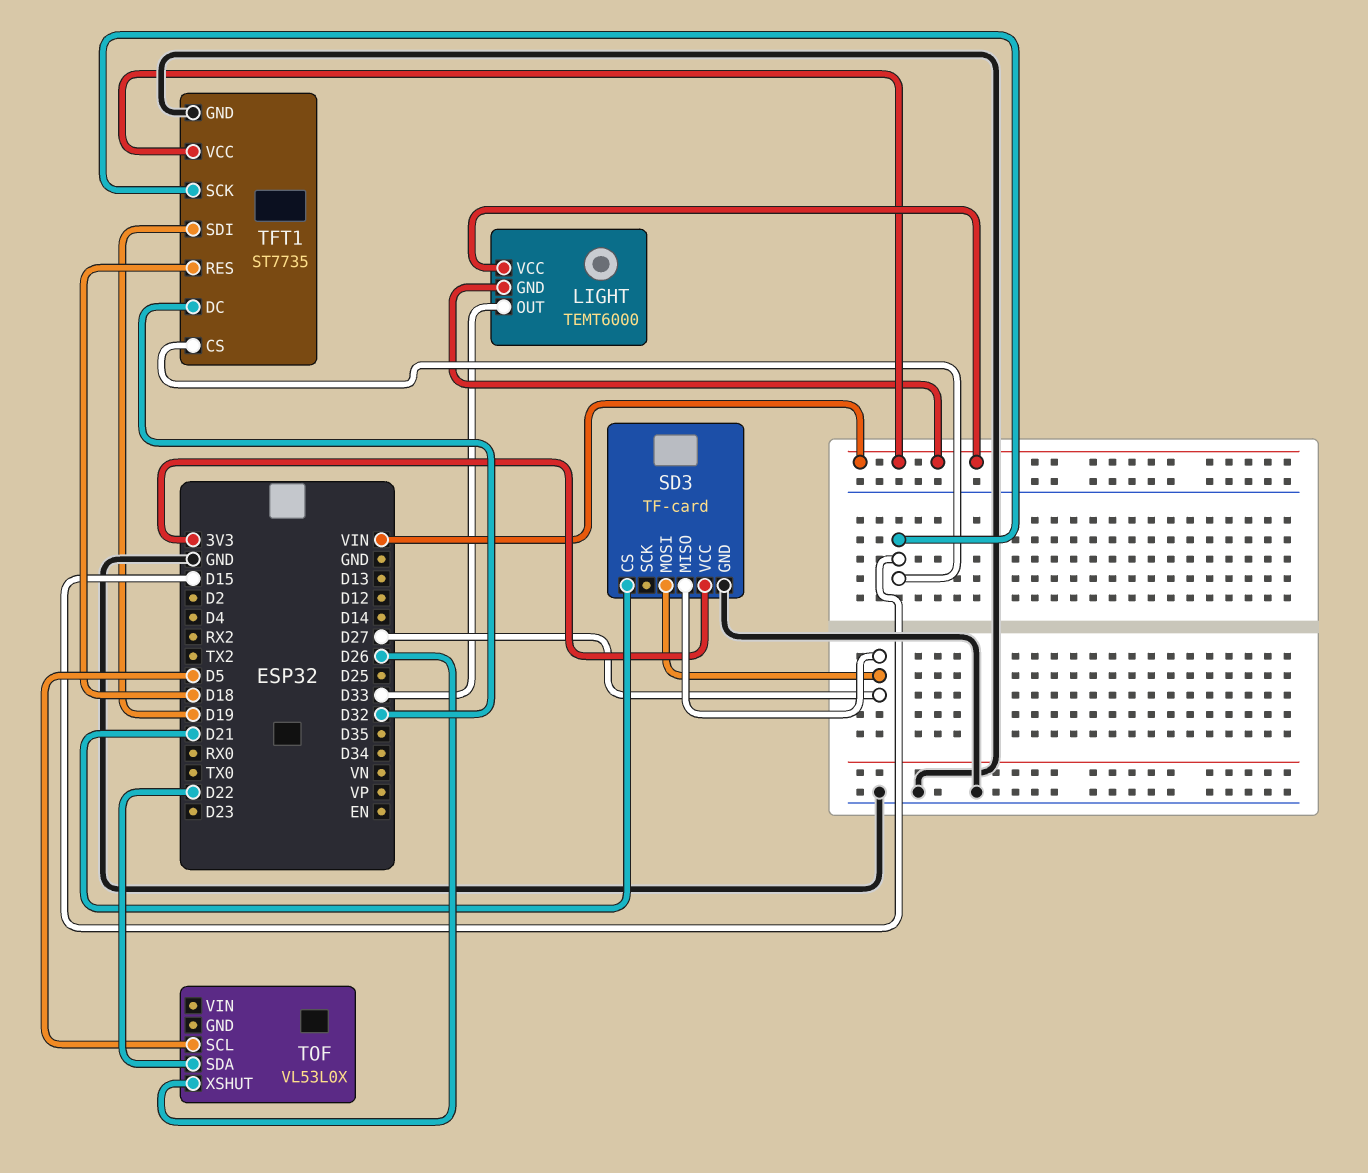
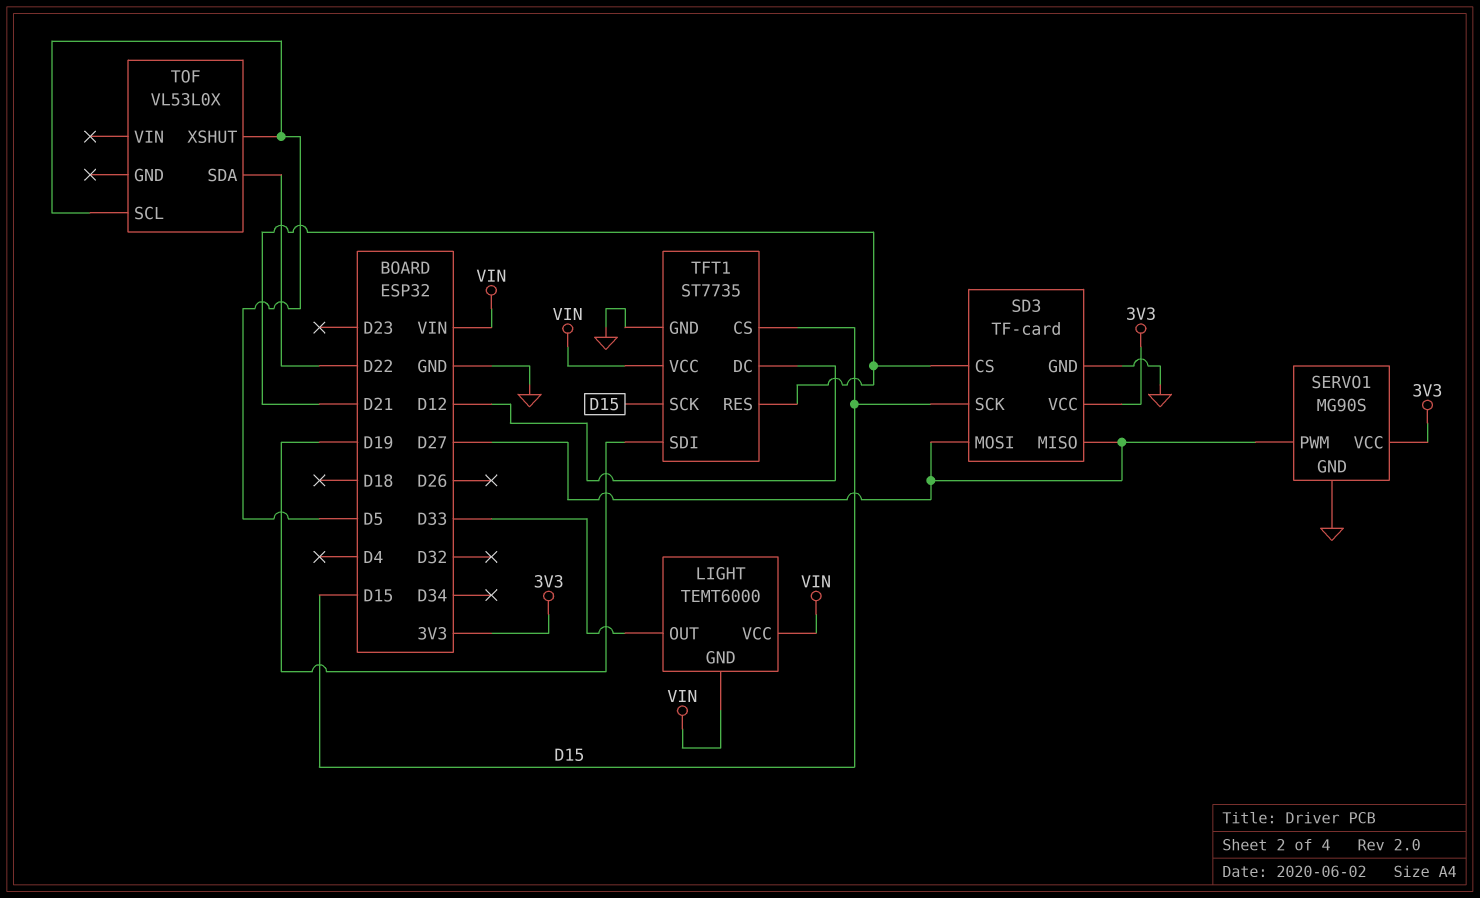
SD3 pin SCK: none -> D15
SERVO1: none -> MG90S
SERVO1 pin GND: none -> GND
SERVO1 pin PWM: none -> D27
SERVO1 pin VCC: none -> 3V3
TFT1 pin DC: D32 -> D12
TFT1 pin RES: D18 -> D21
TOF pin XSHUT: D26 -> D5

